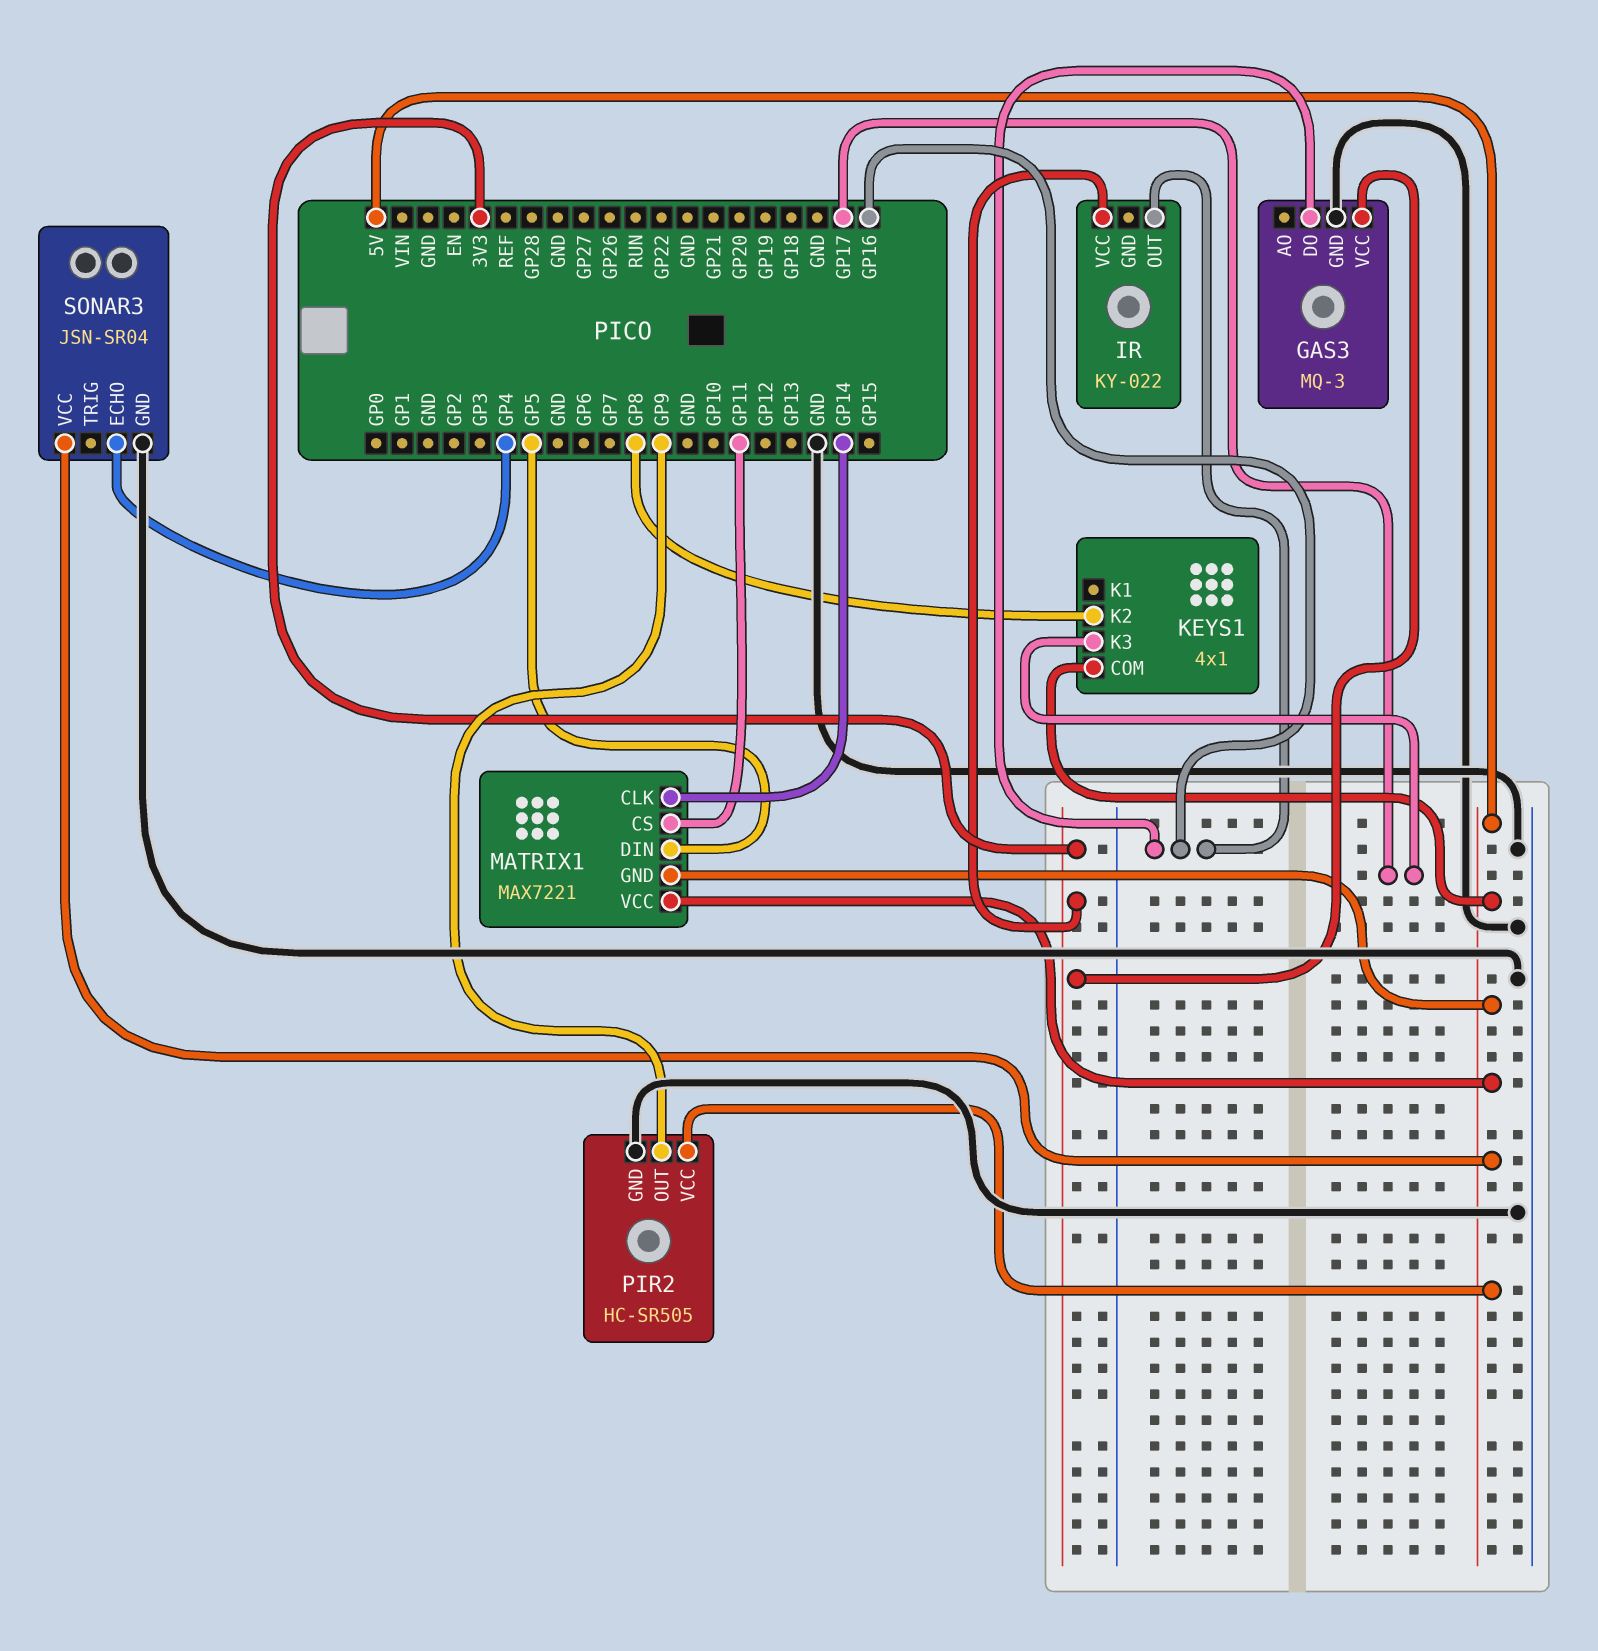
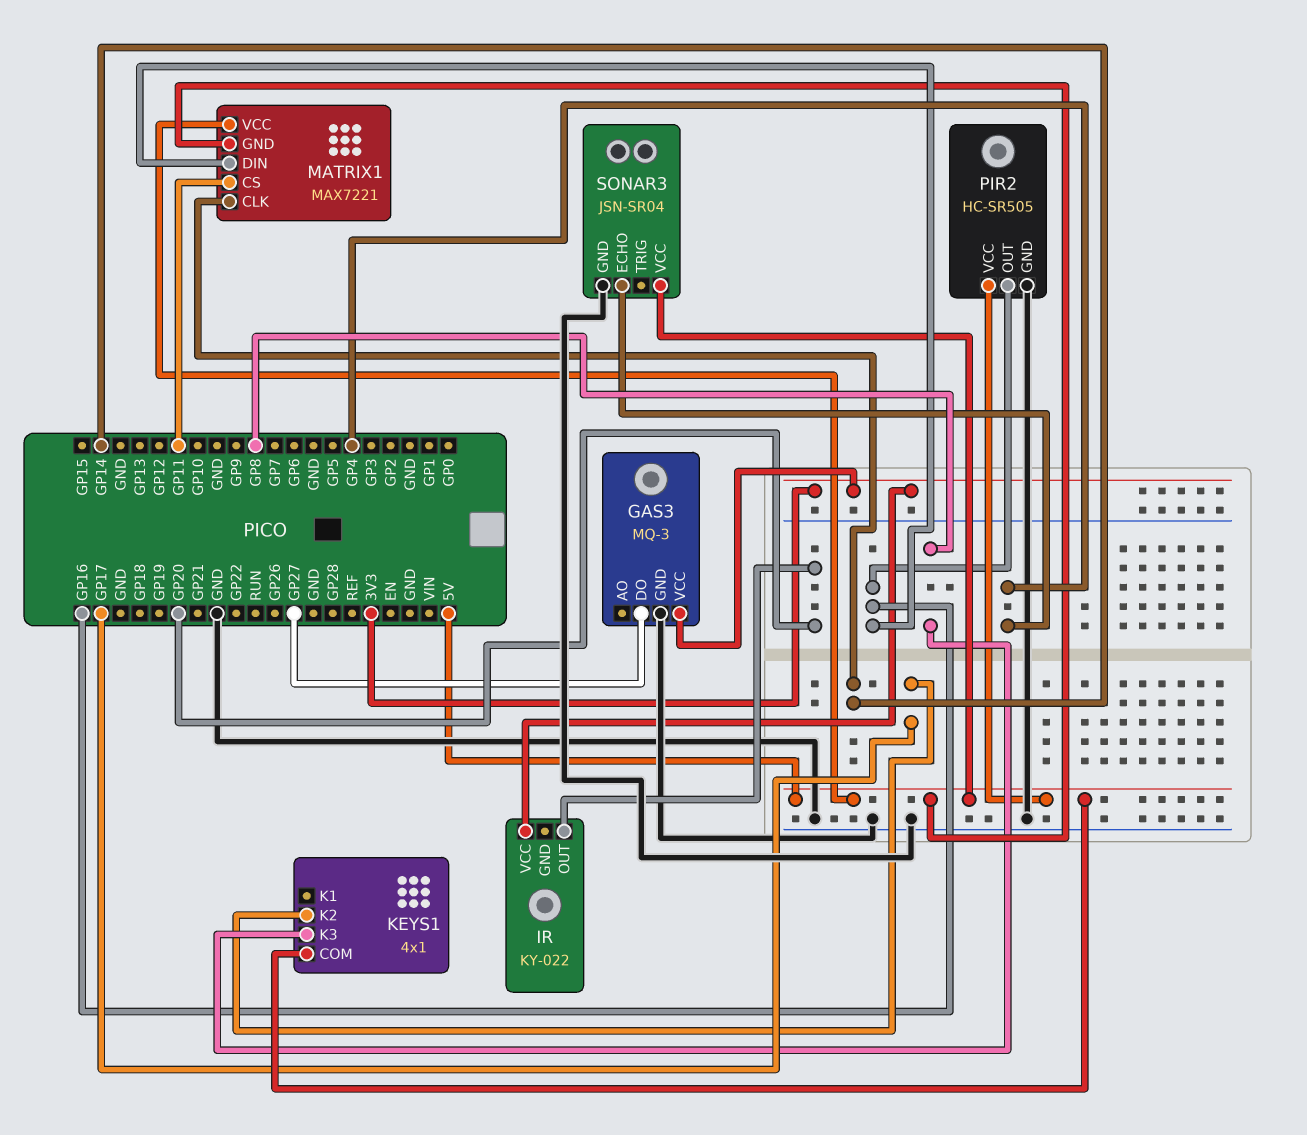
GAS3 pin DO: GP16 -> GP27
IR pin OUT: GP16 -> GP20
KEYS1 pin K2: GP8 -> GP17
KEYS1 pin K3: GP17 -> GP8
MATRIX1 pin DIN: GP5 -> GP16
PIR2 pin OUT: GP9 -> GP16

